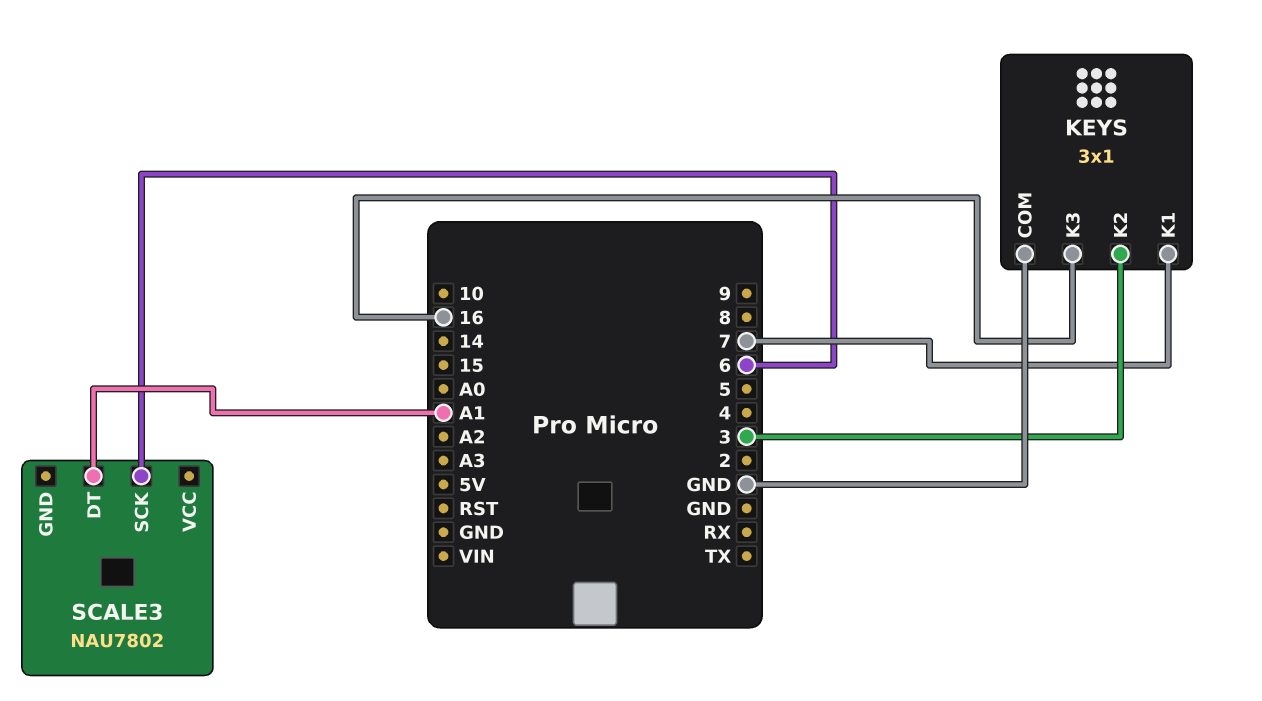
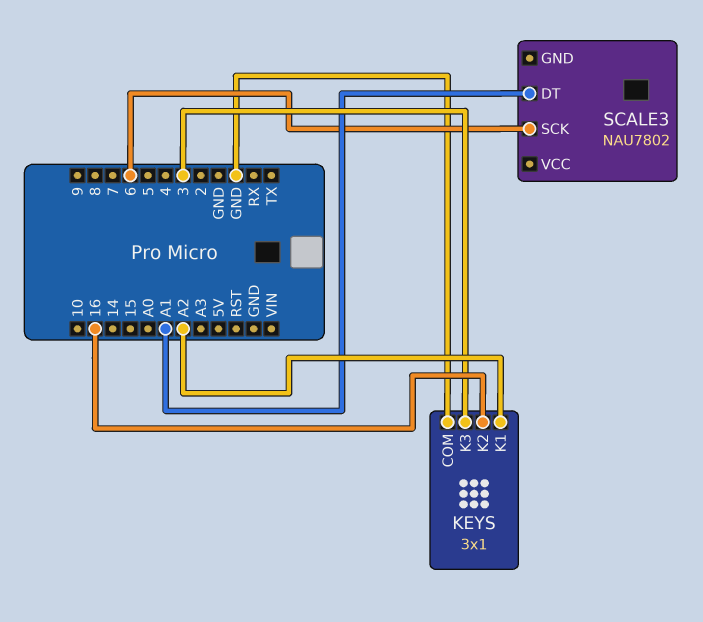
KEYS pin K1: 7 -> A2
KEYS pin K2: 3 -> 16
KEYS pin K3: 16 -> 3

